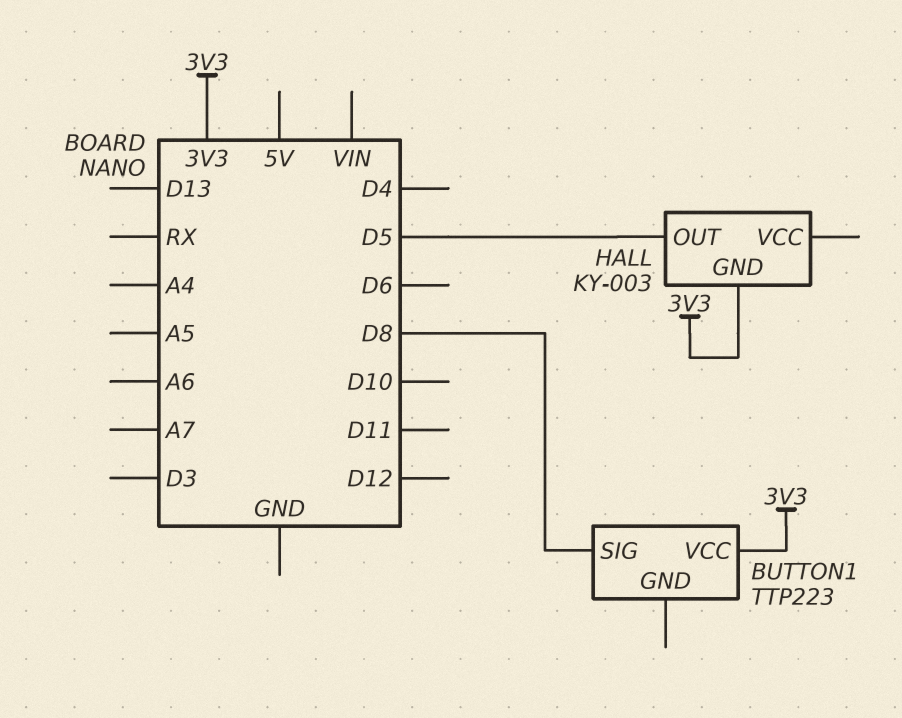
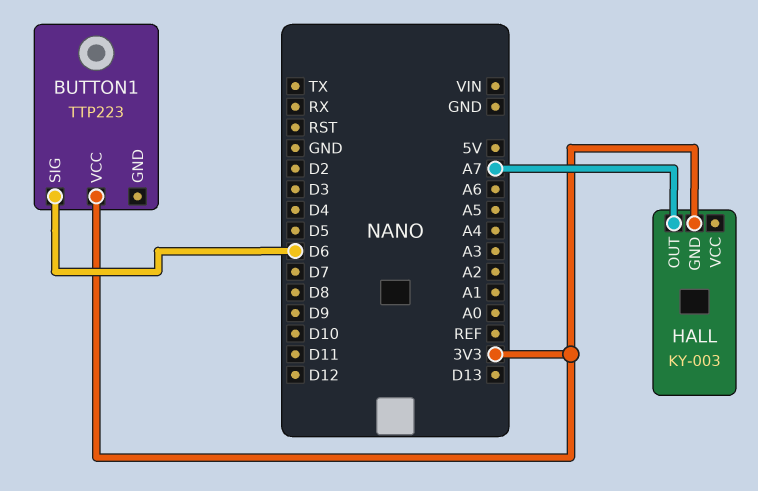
BUTTON1 pin SIG: D8 -> D6
HALL pin OUT: D5 -> A7

